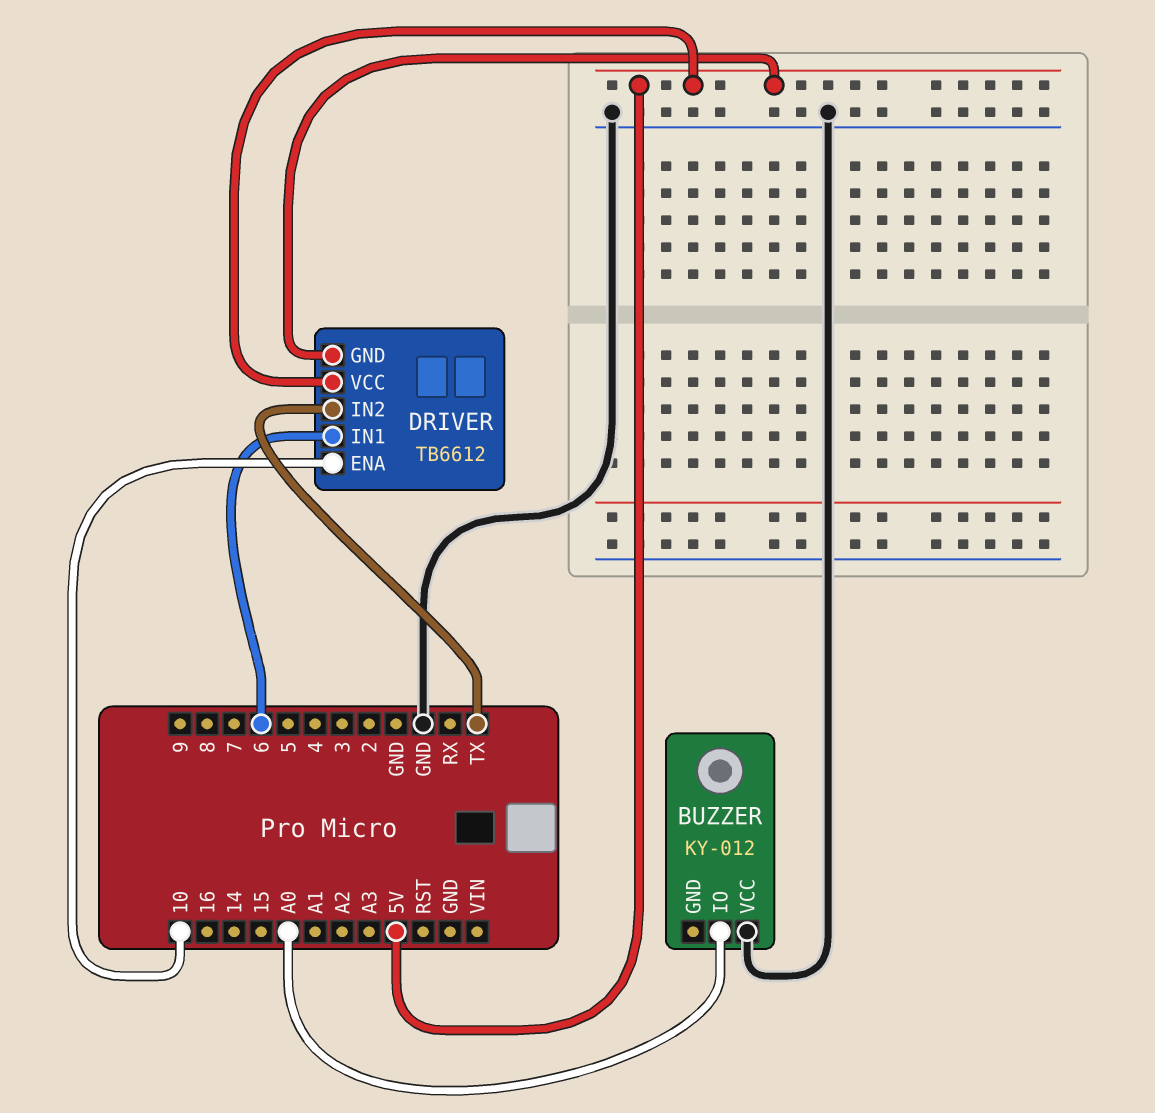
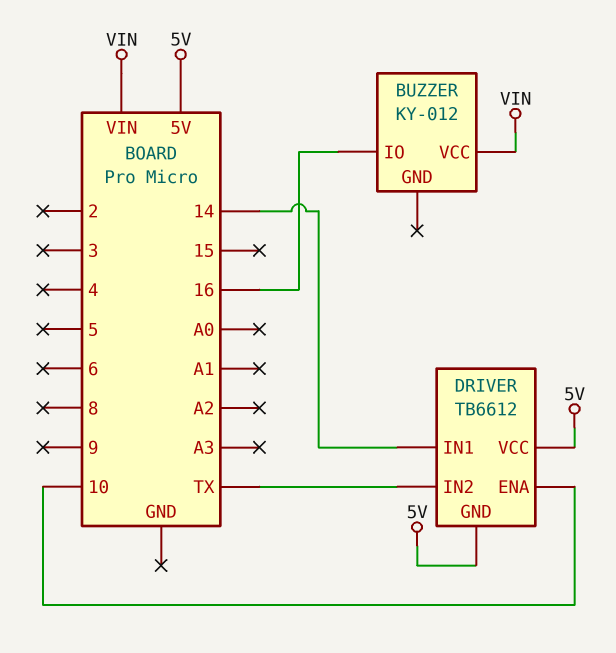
BUZZER pin IO: A0 -> 16
BUZZER pin VCC: GND -> VIN
DRIVER pin IN1: 6 -> 14

